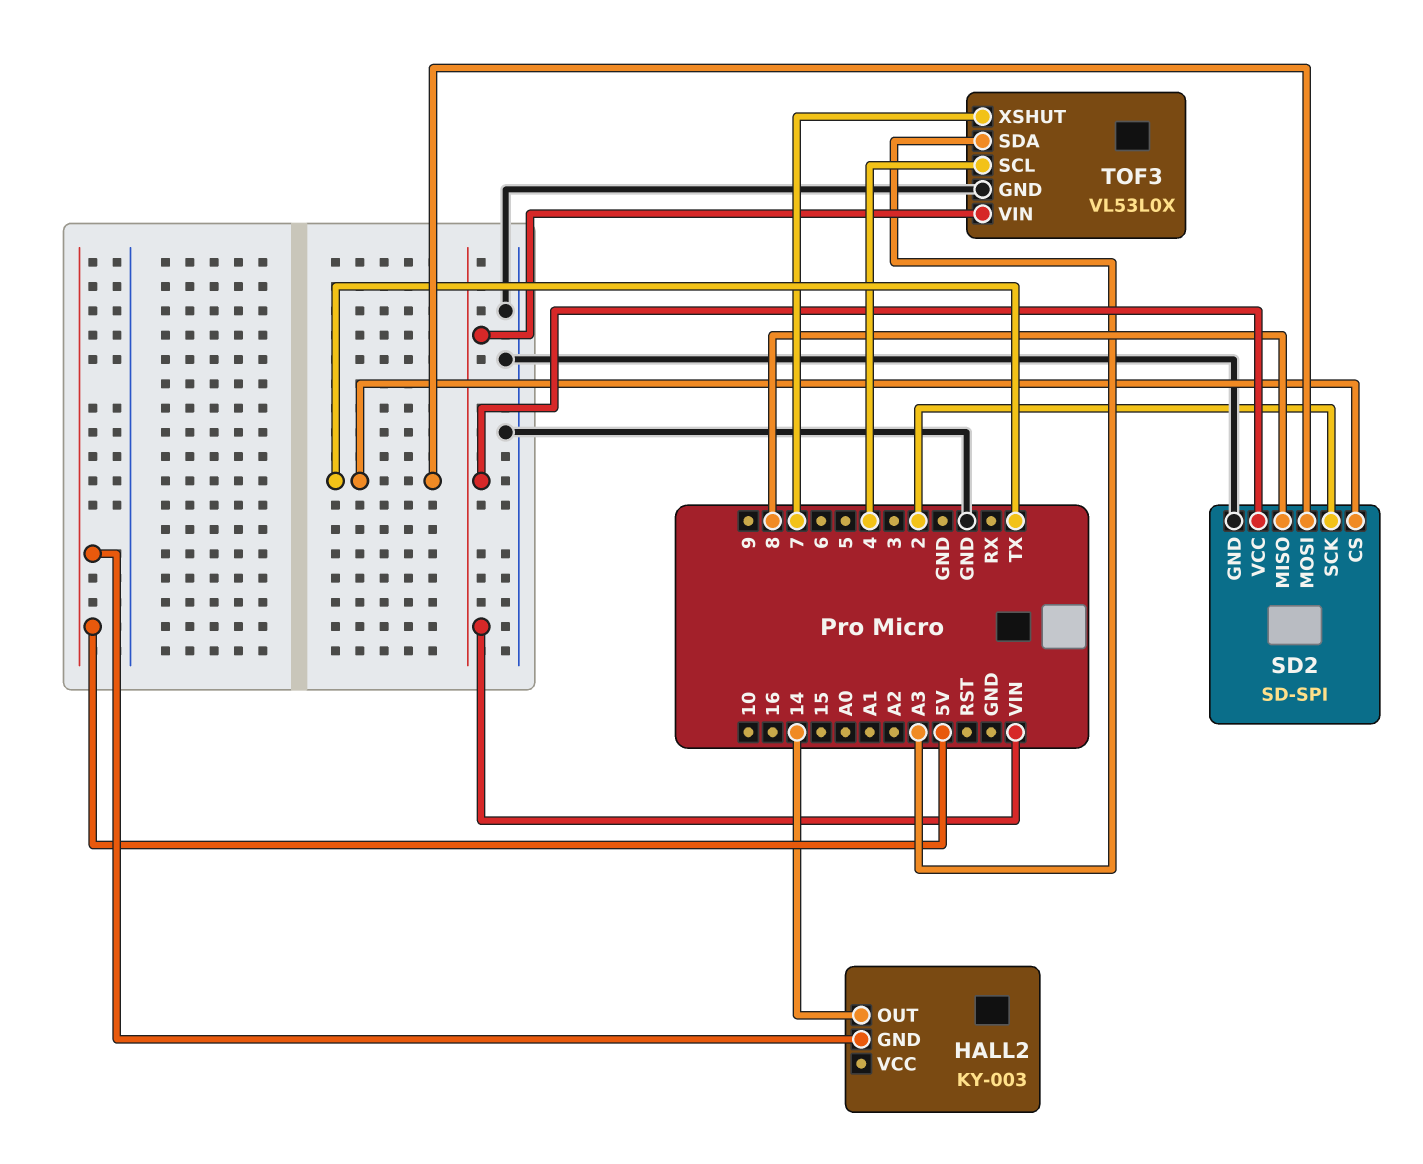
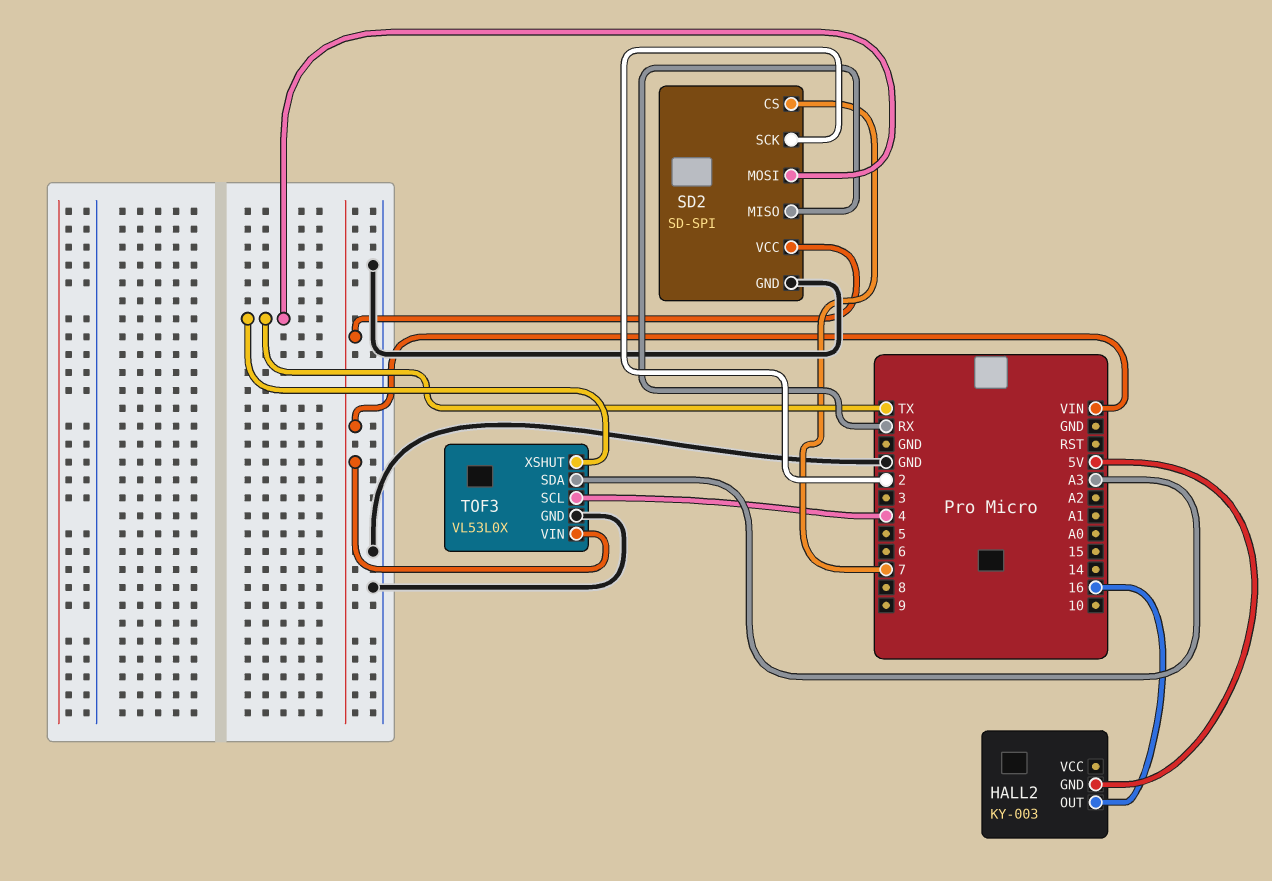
HALL2 pin OUT: 14 -> 16
SD2 pin CS: TX -> 7
SD2 pin MISO: 8 -> RX
TOF3 pin XSHUT: 7 -> TX

